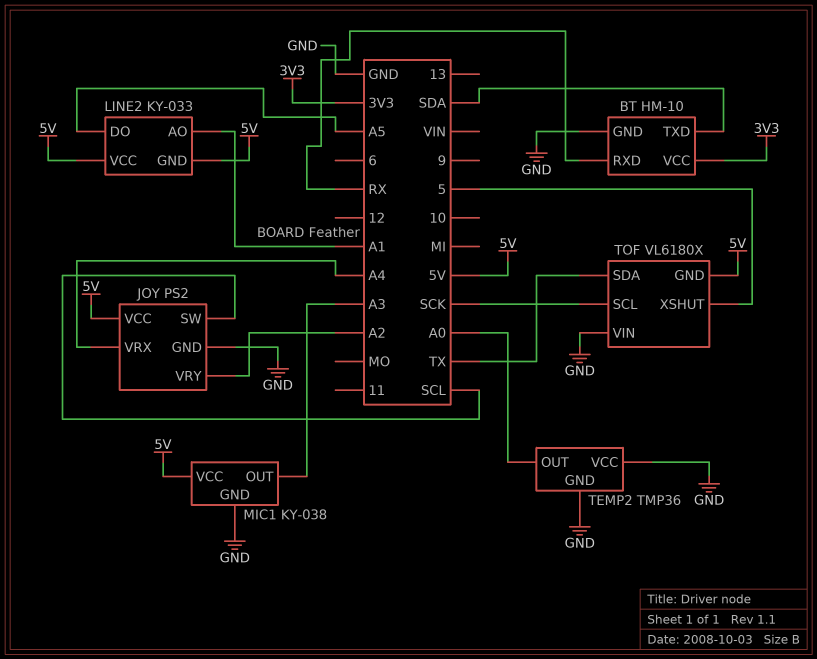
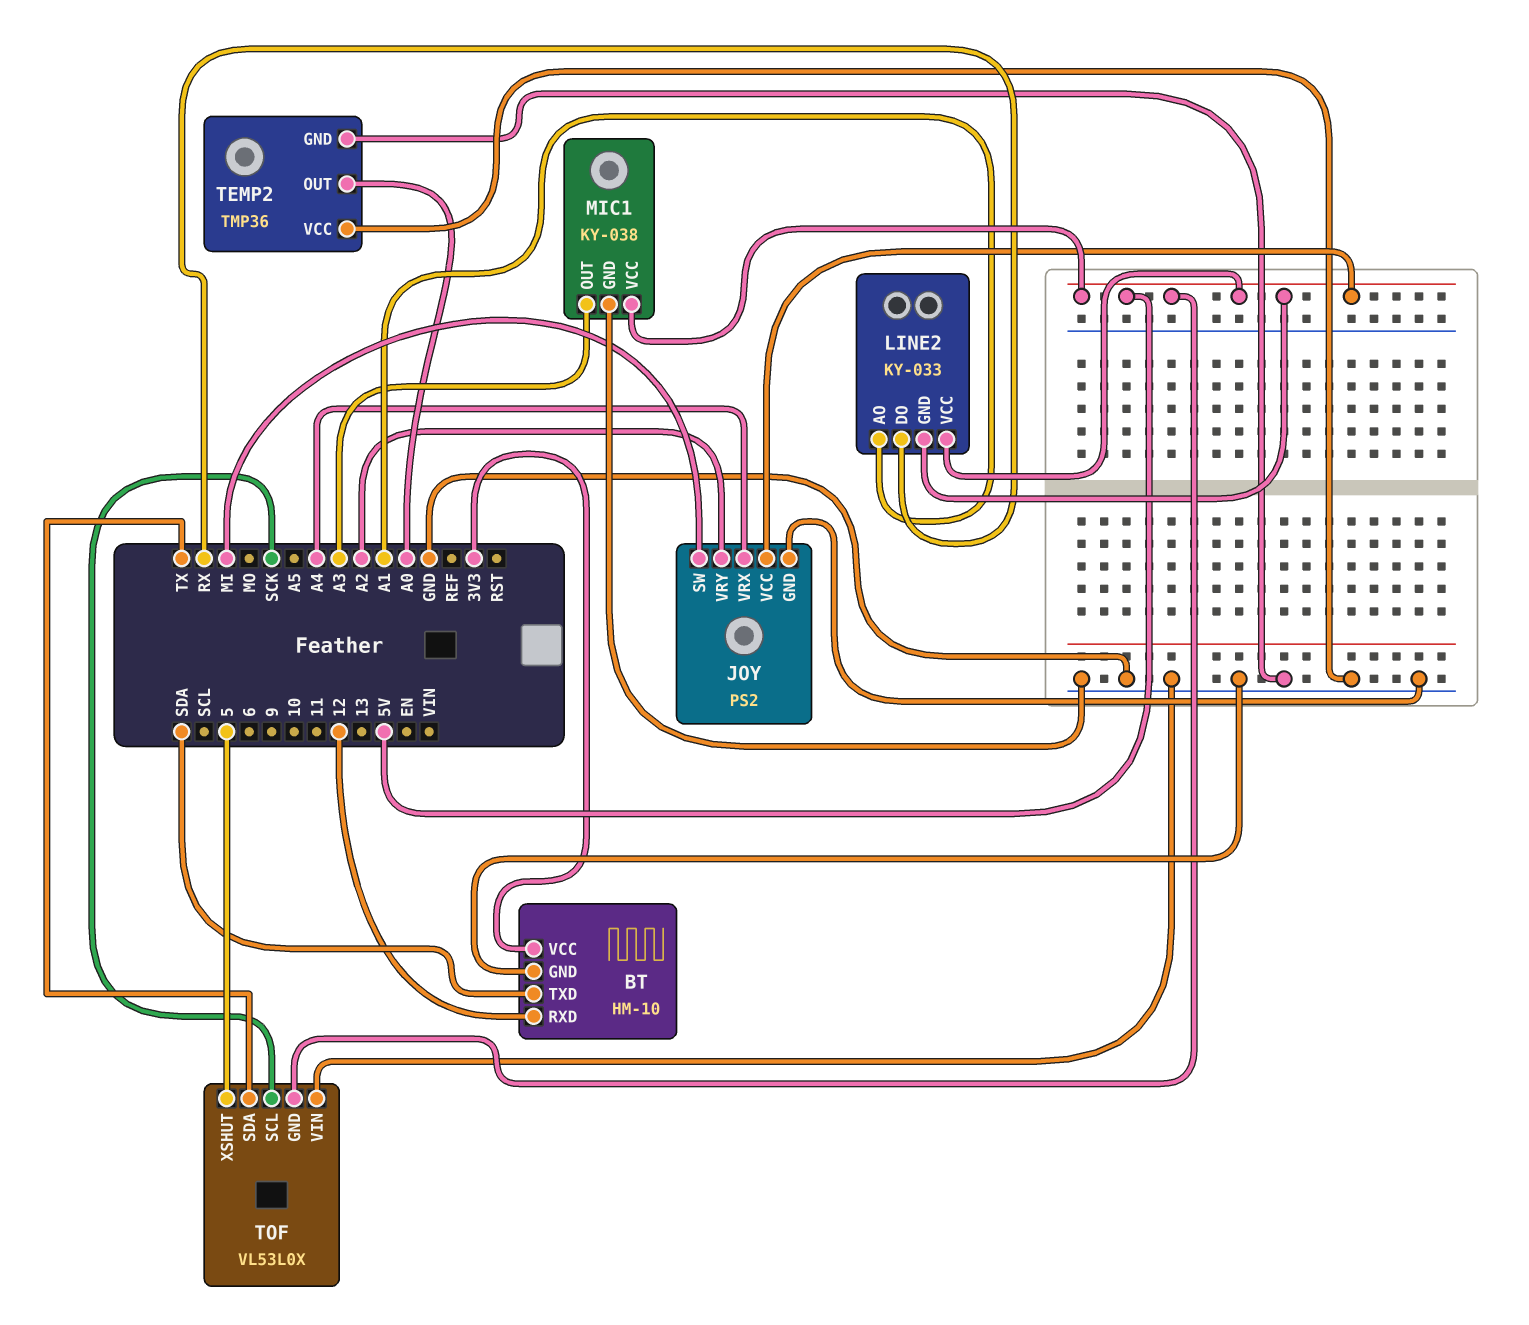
BT pin RXD: RX -> 12
JOY pin SW: SCL -> MI
LINE2 pin DO: A5 -> RX
TOF: VL6180X -> VL53L0X

